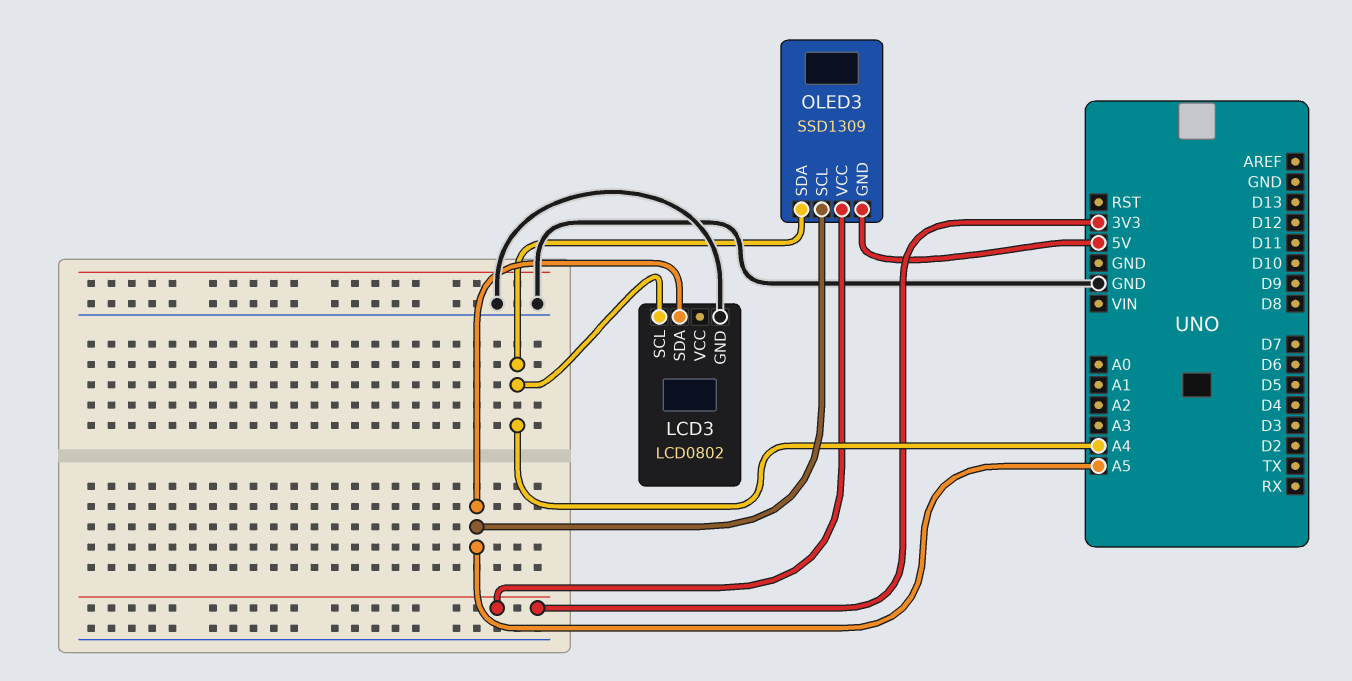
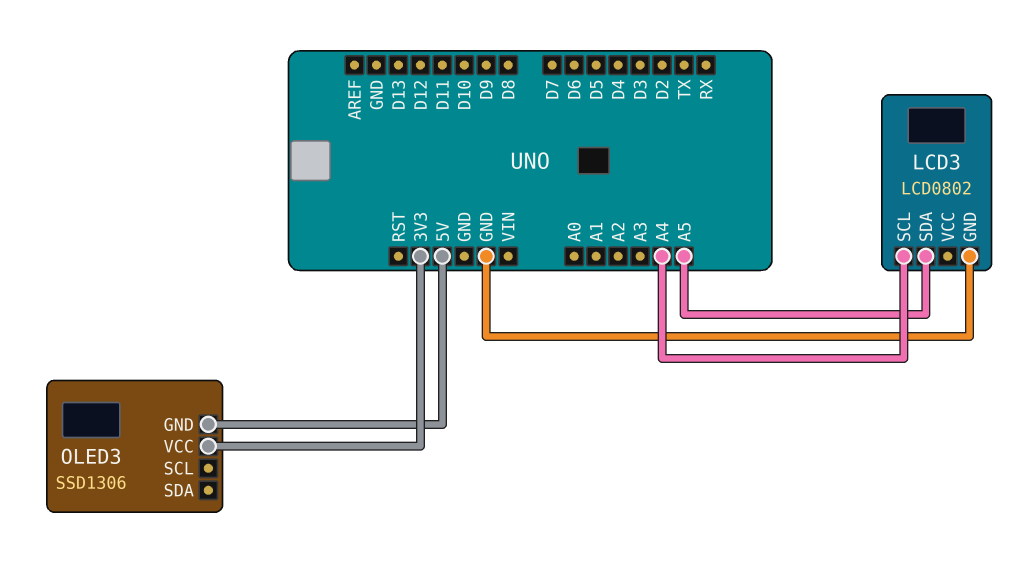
OLED3: SSD1309 -> SSD1306
OLED3 pin SCL: A5 -> none
OLED3 pin SDA: A4 -> none

